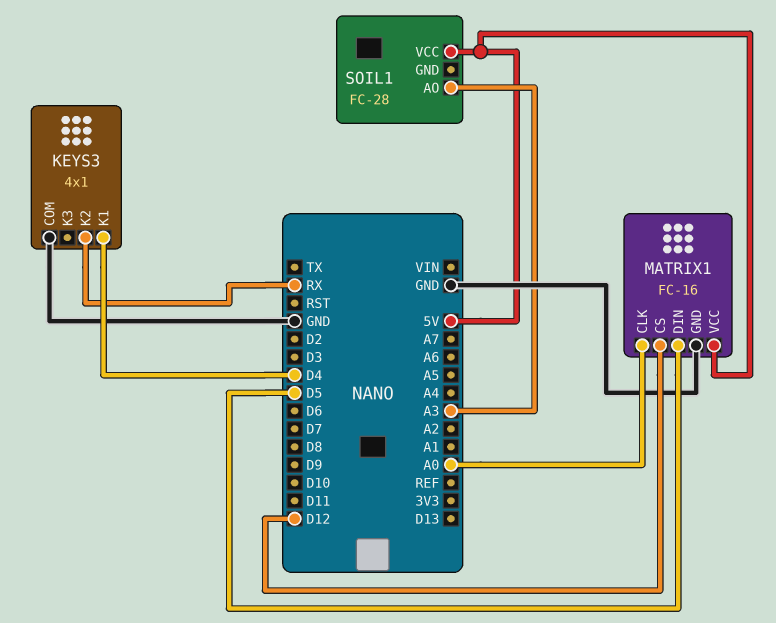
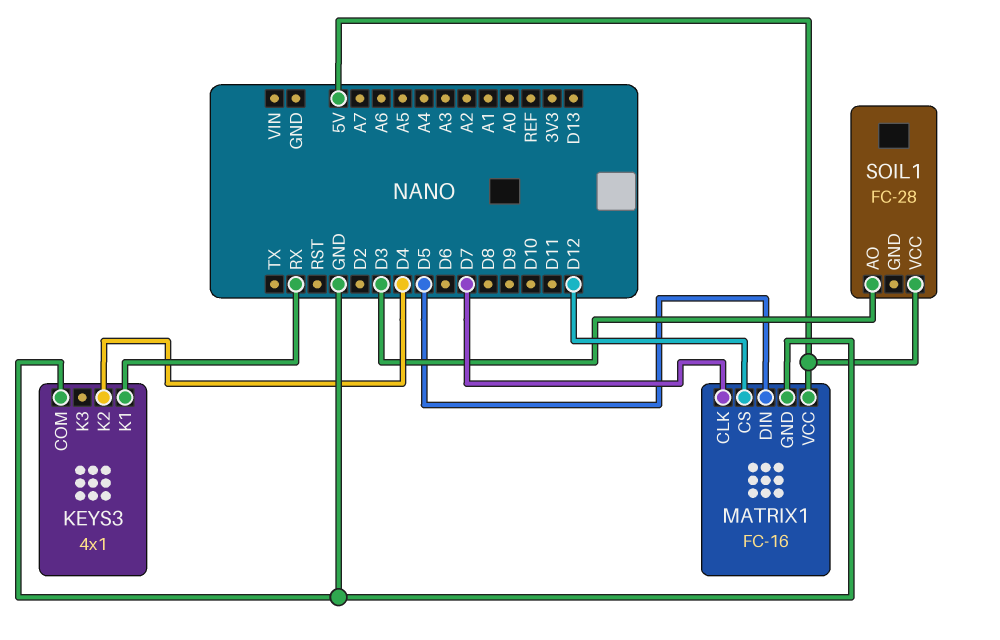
KEYS3 pin K1: D4 -> RX
KEYS3 pin K2: RX -> D4
MATRIX1 pin CLK: A0 -> D7
SOIL1 pin AO: A3 -> D3

